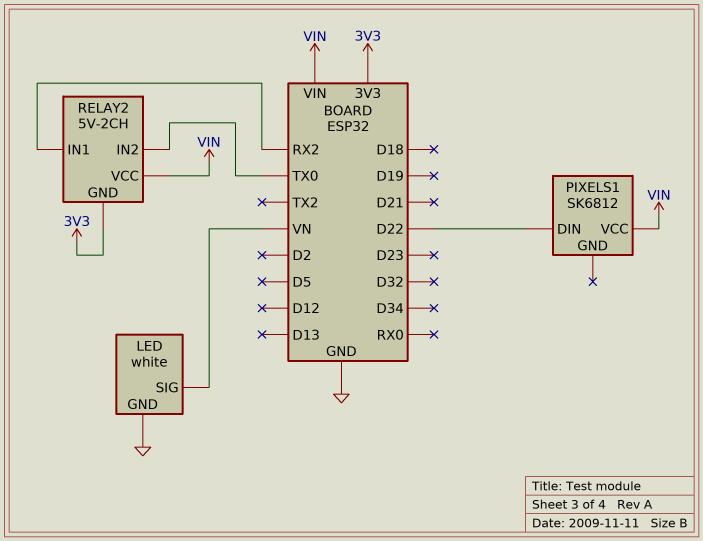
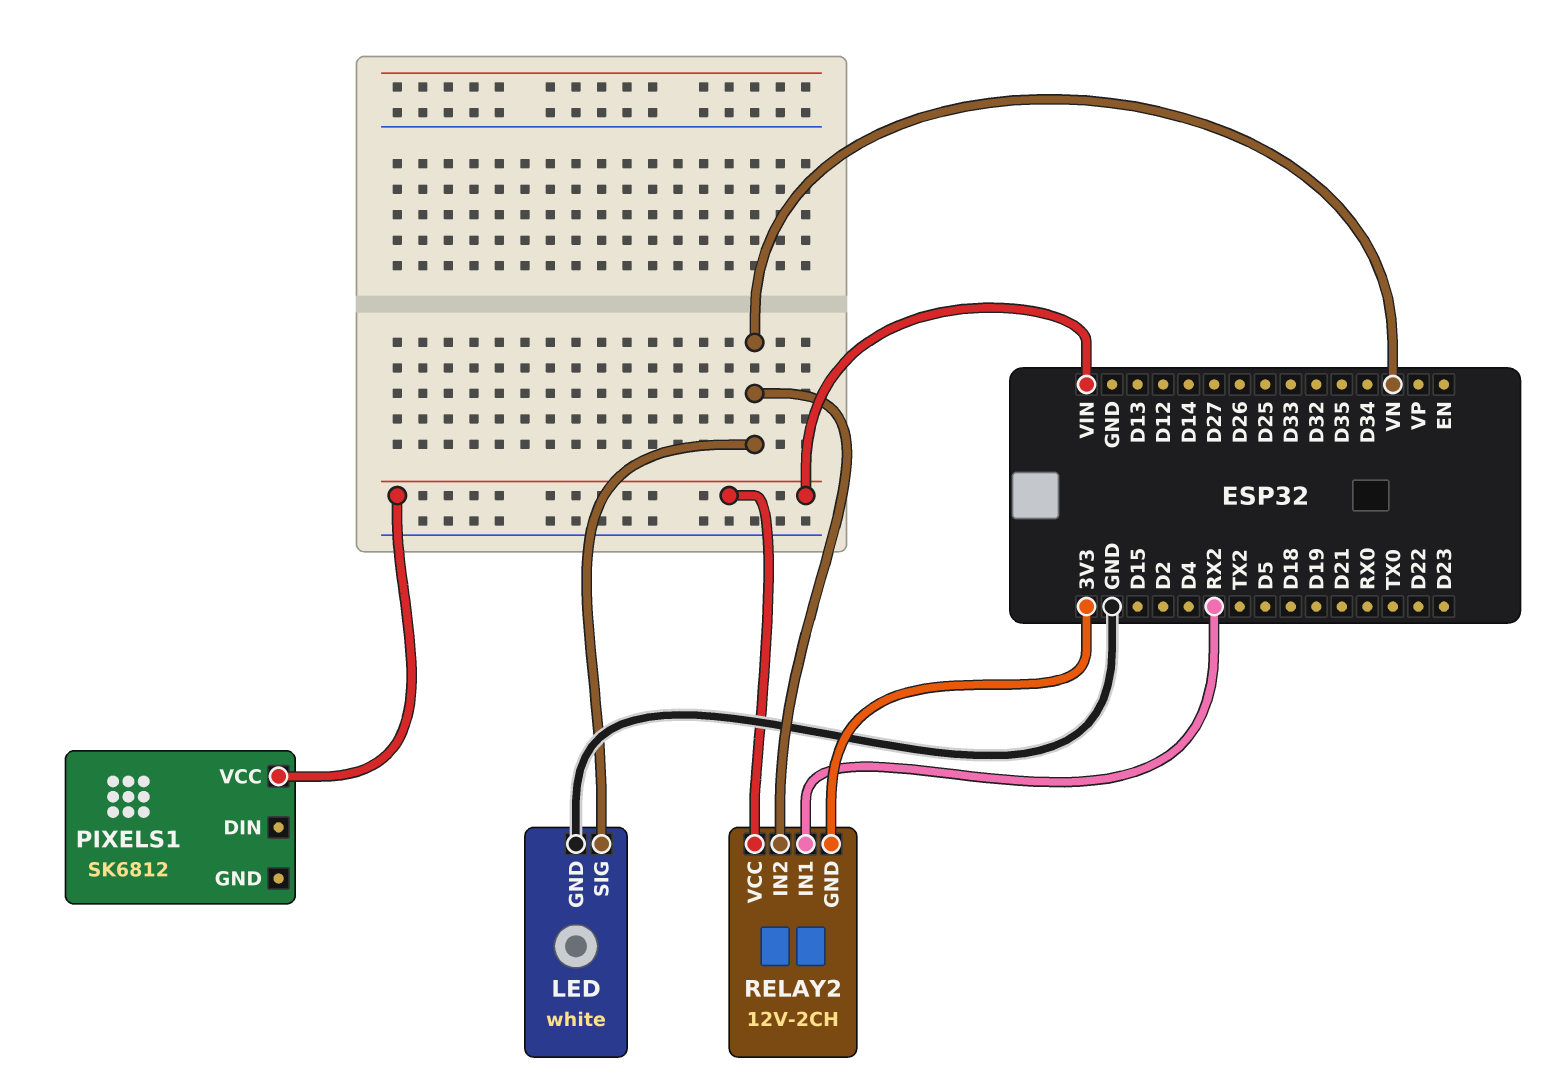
PIXELS1 pin DIN: D22 -> none
RELAY2: 5V-2CH -> 12V-2CH
RELAY2 pin IN2: TX0 -> VN

